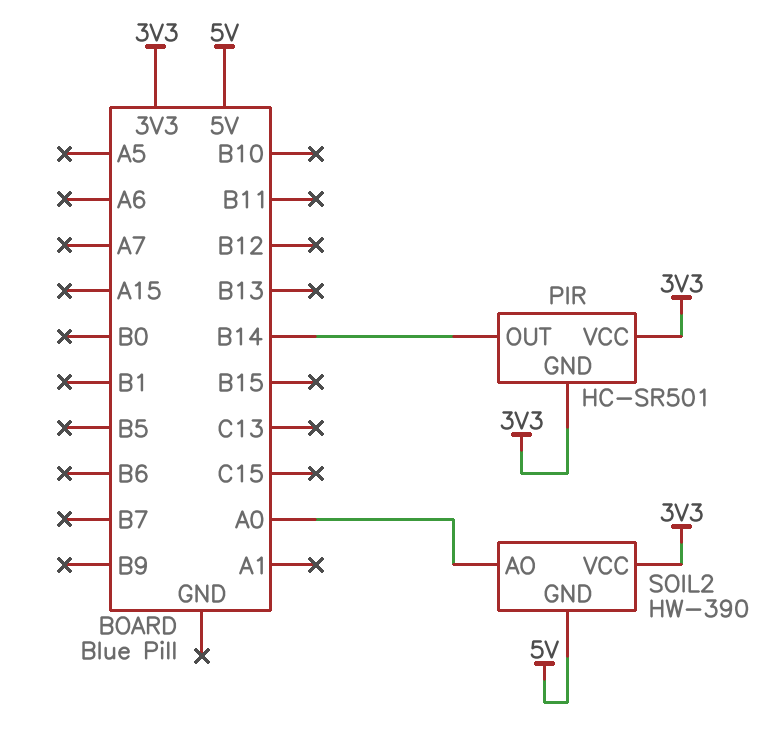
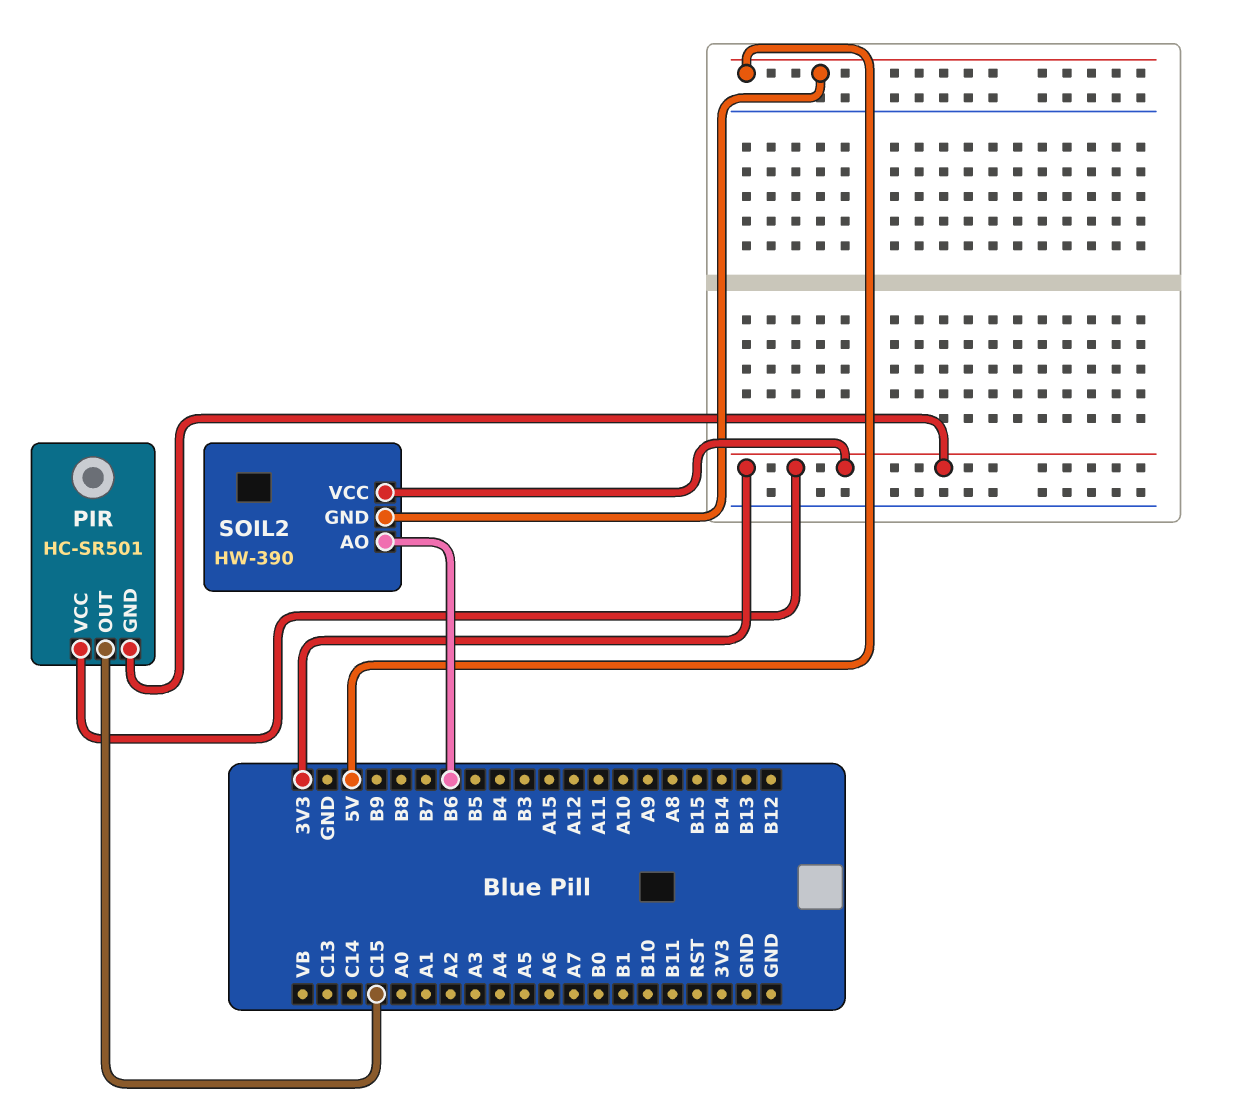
PIR pin OUT: B14 -> C15
SOIL2 pin AO: A0 -> B6

